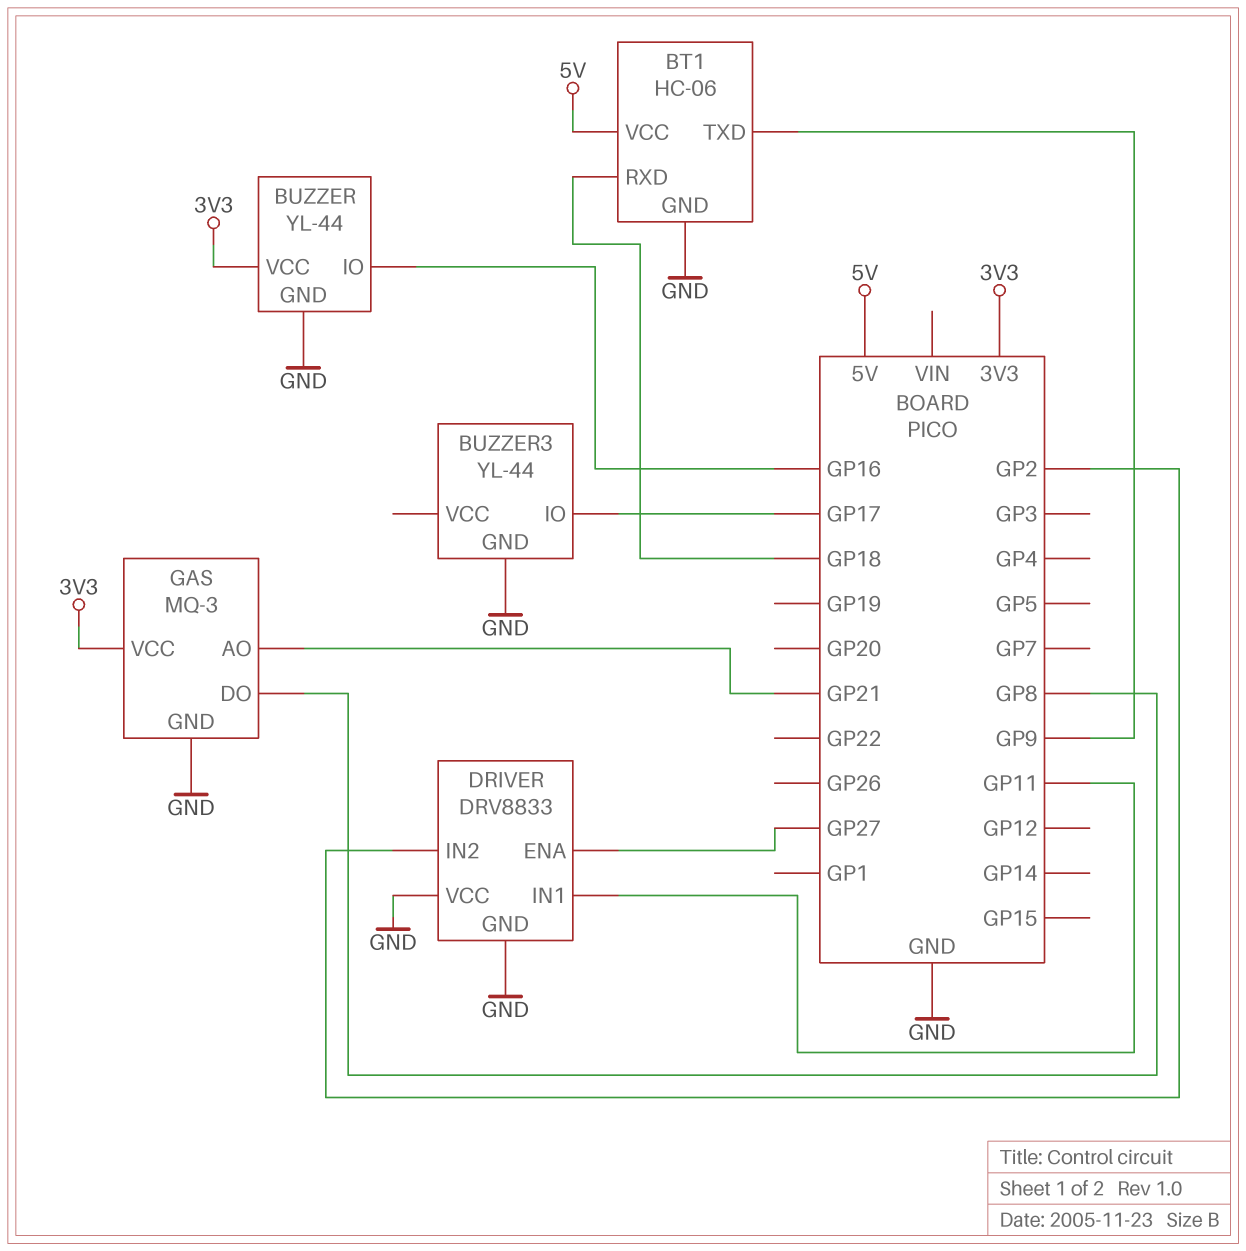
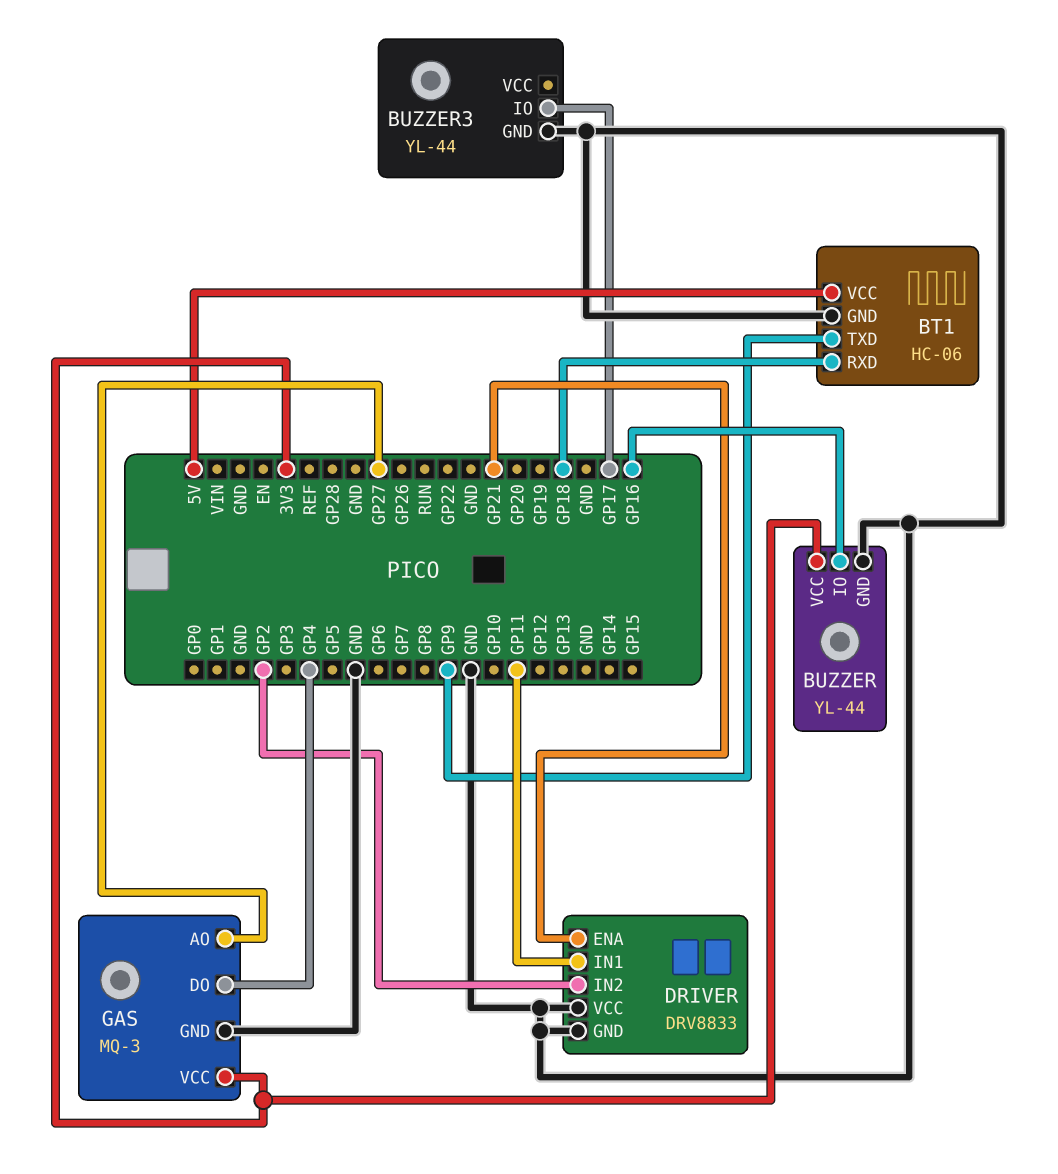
DRIVER pin ENA: GP27 -> GP21
GAS pin AO: GP21 -> GP27
GAS pin DO: GP8 -> GP4

